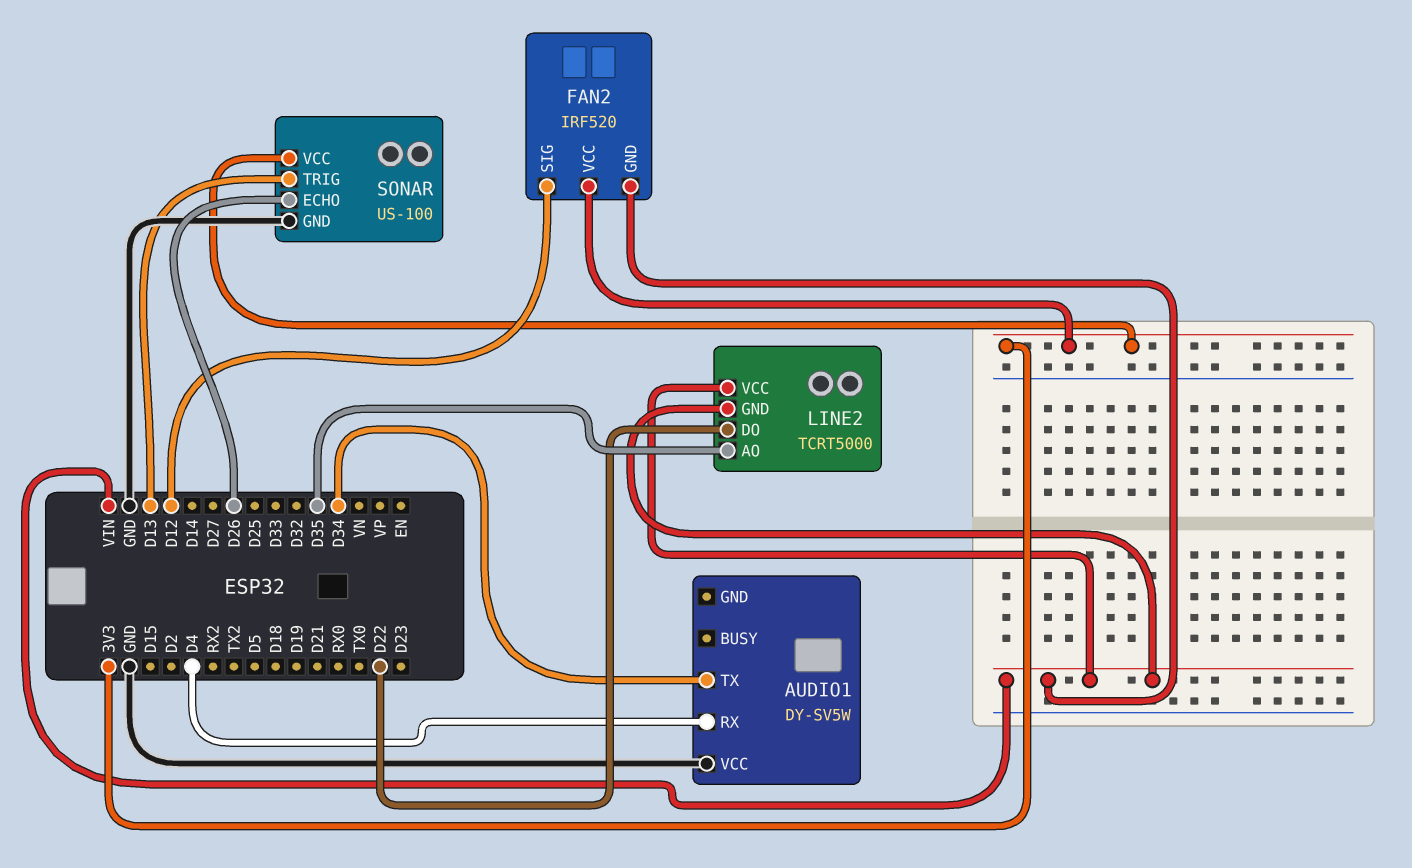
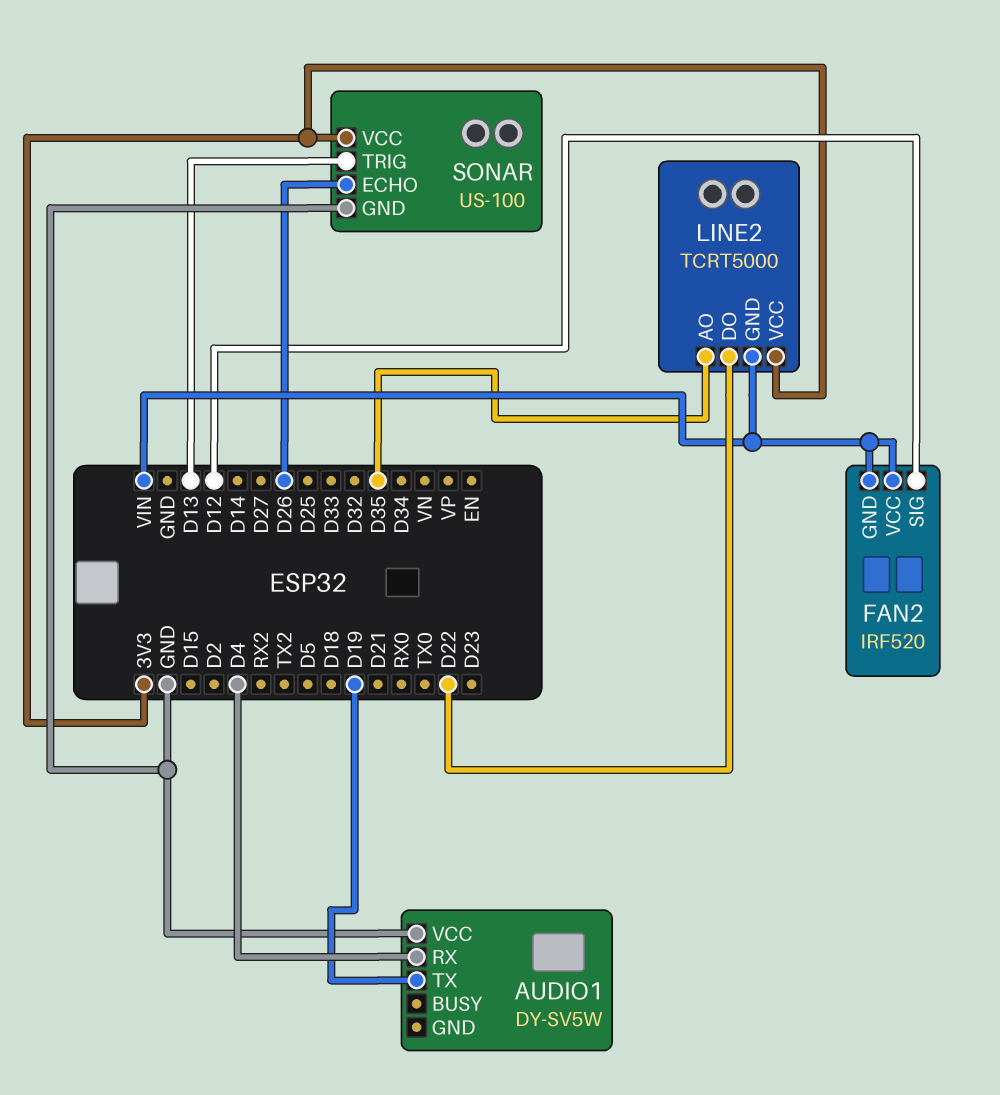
AUDIO1 pin TX: D34 -> D19
FAN2 pin VCC: 3V3 -> VIN
LINE2 pin VCC: VIN -> 3V3

